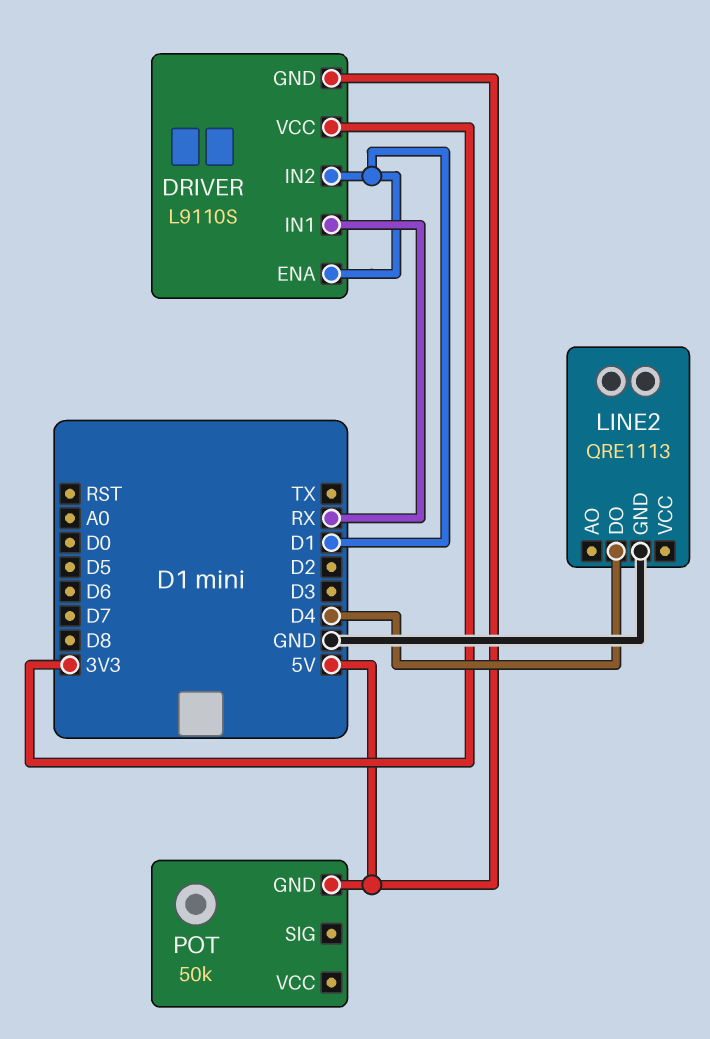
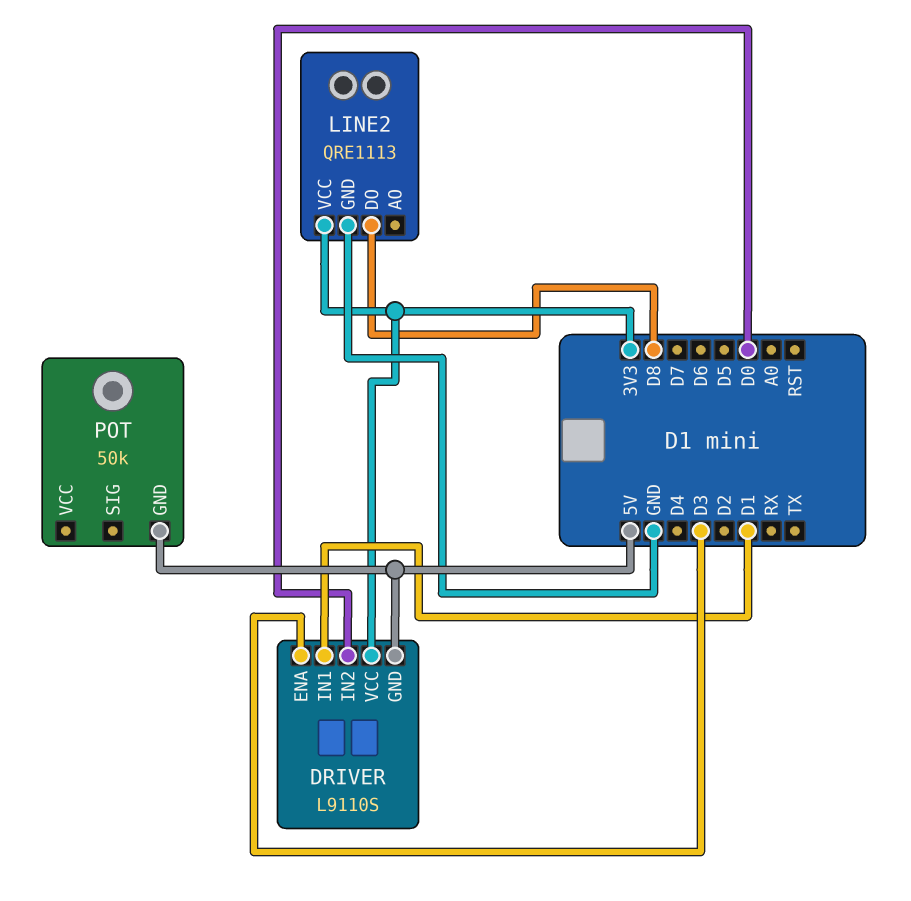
DRIVER pin ENA: D1 -> D3
DRIVER pin IN1: RX -> D1
DRIVER pin IN2: D1 -> D0
LINE2 pin DO: D4 -> D8
LINE2 pin VCC: none -> 3V3

